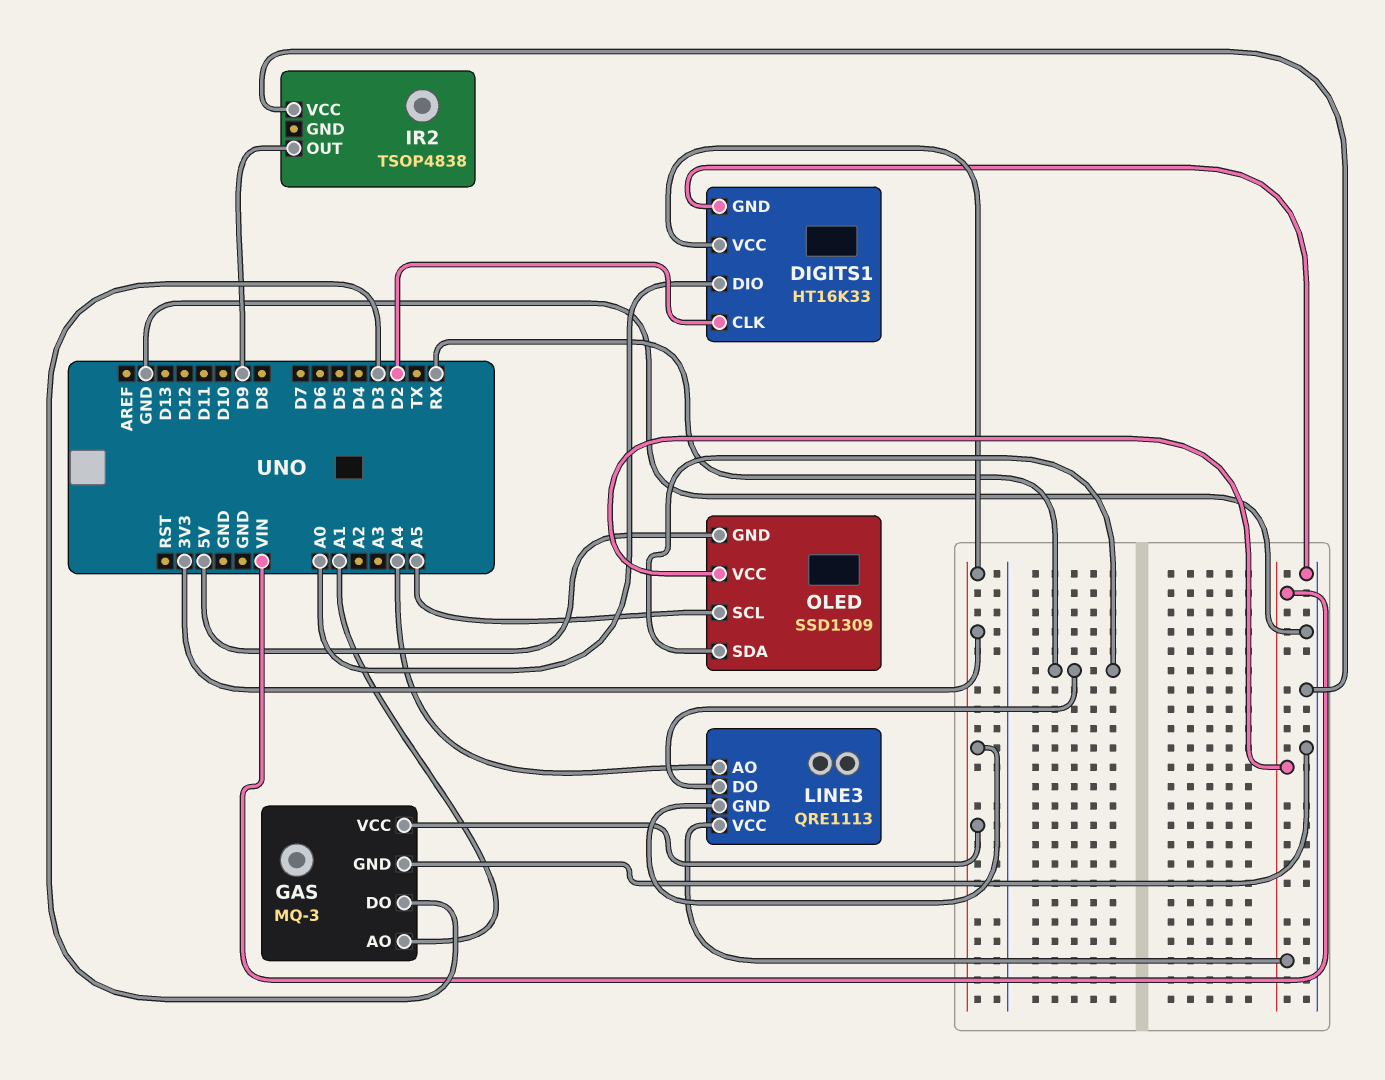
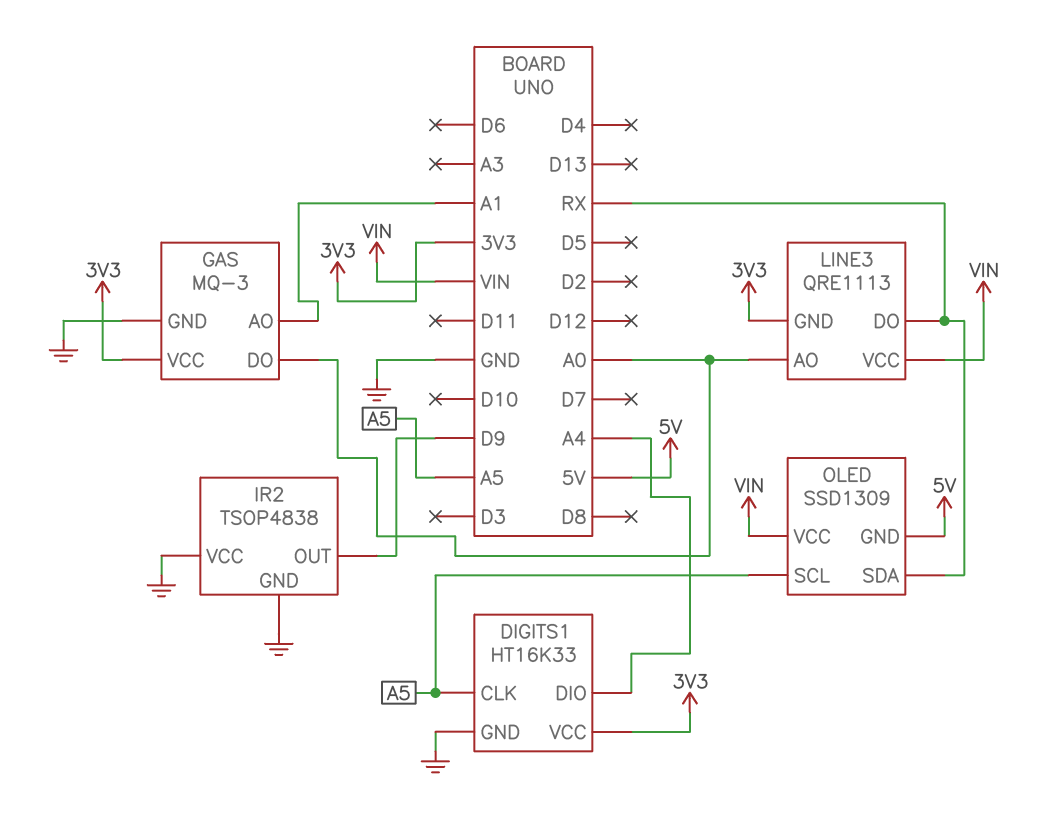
DIGITS1 pin CLK: D2 -> A5
DIGITS1 pin DIO: A0 -> A4
GAS pin DO: D3 -> A0
IR2 pin GND: none -> GND
LINE3 pin AO: A4 -> A0

